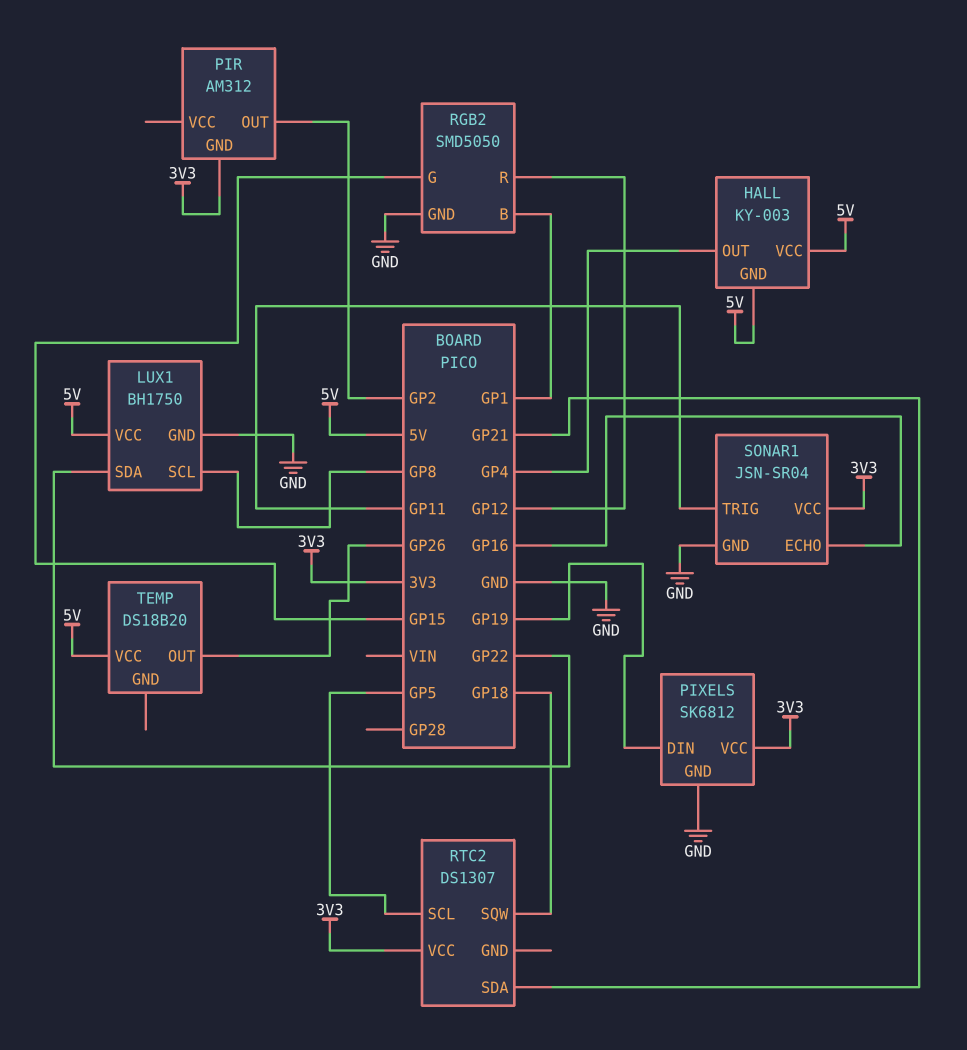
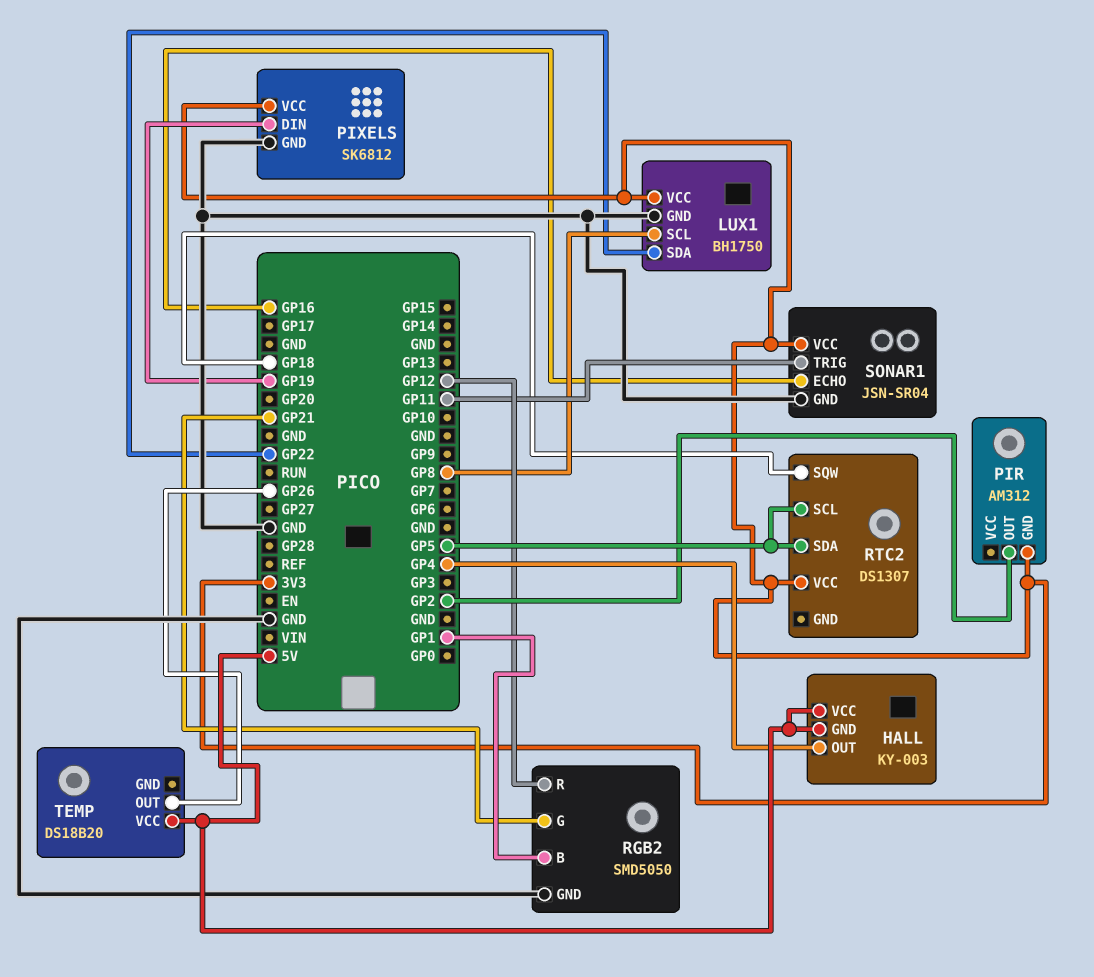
LUX1 pin VCC: 5V -> 3V3
RGB2 pin G: GP15 -> GP21
RTC2 pin SDA: GP21 -> GP5

